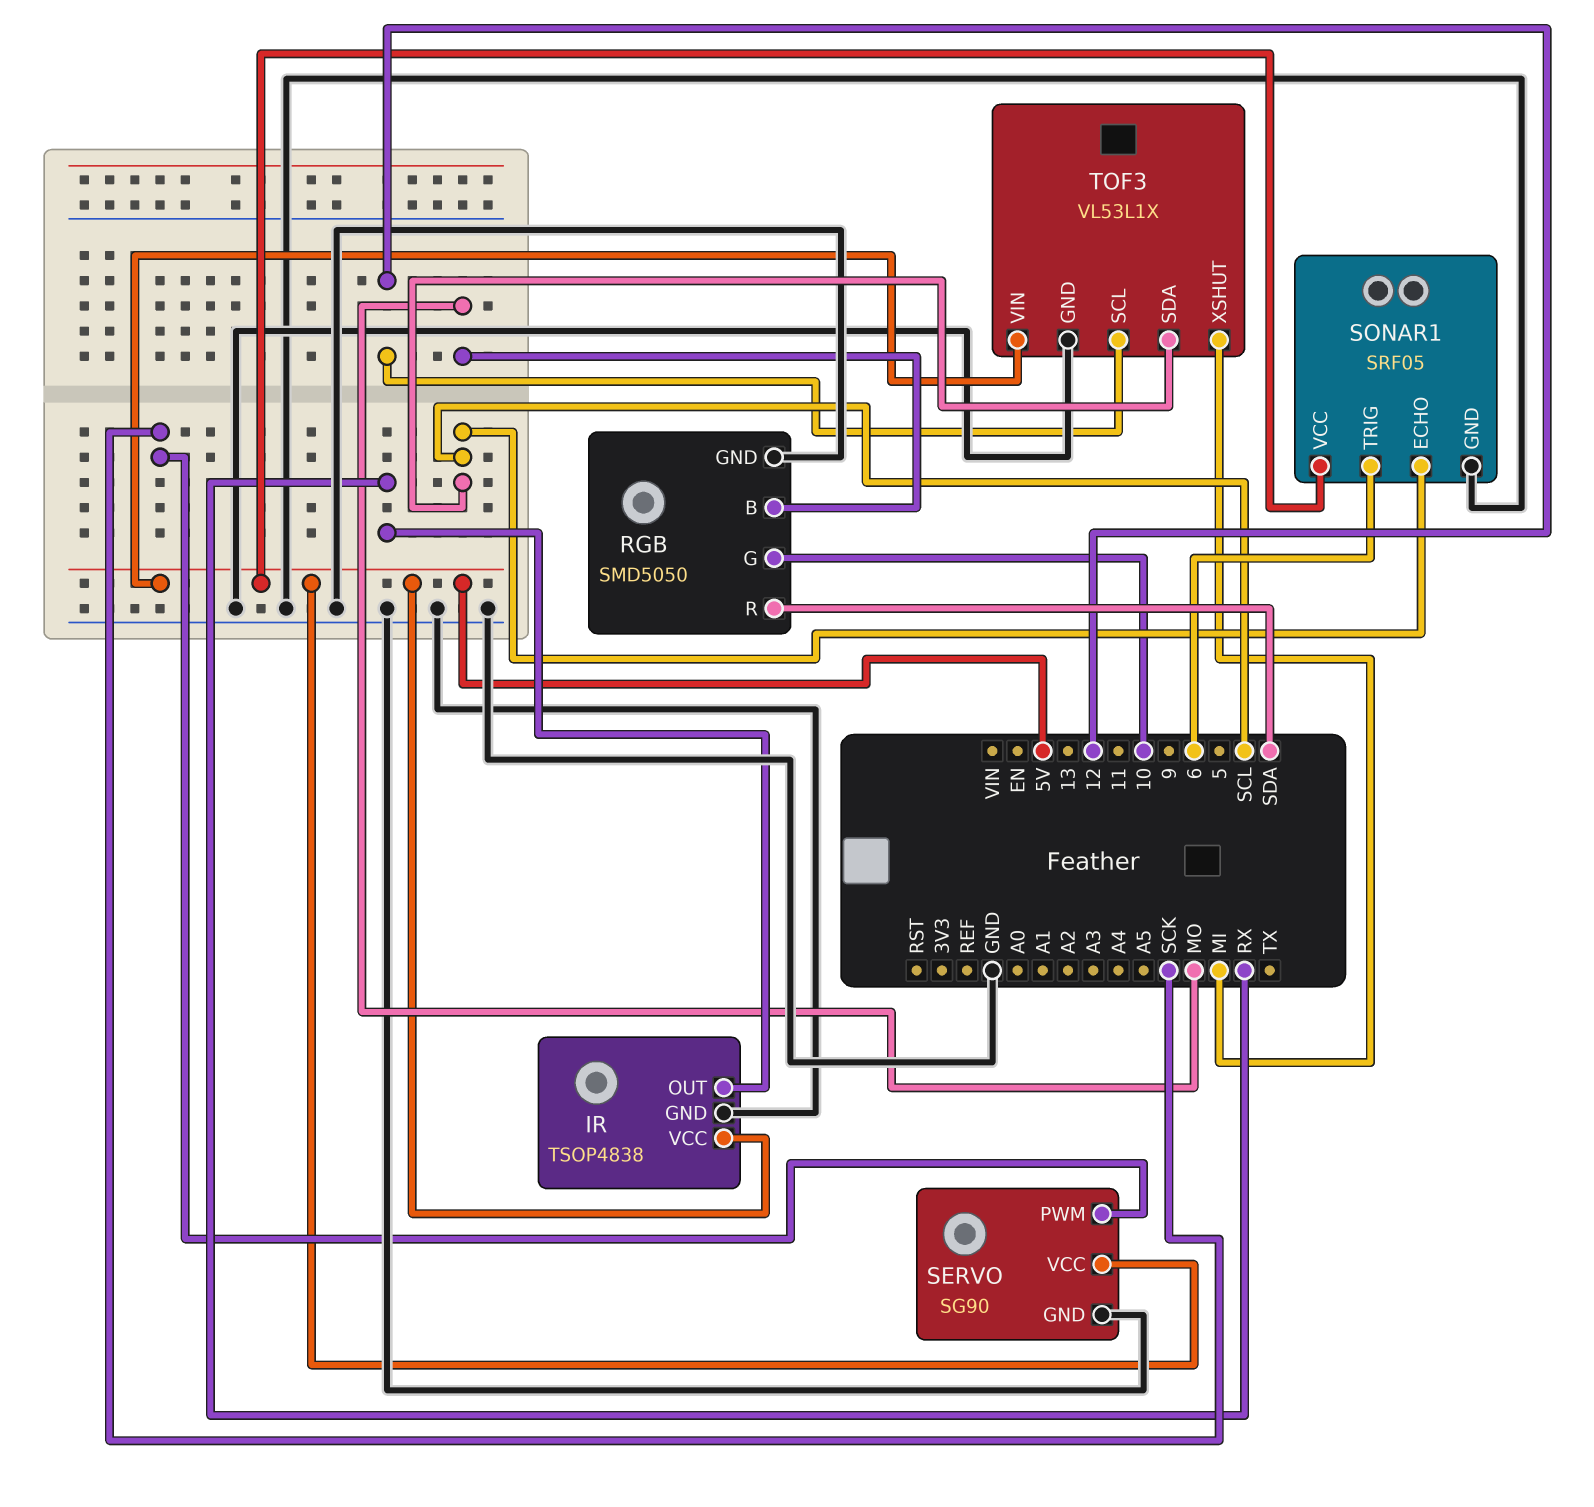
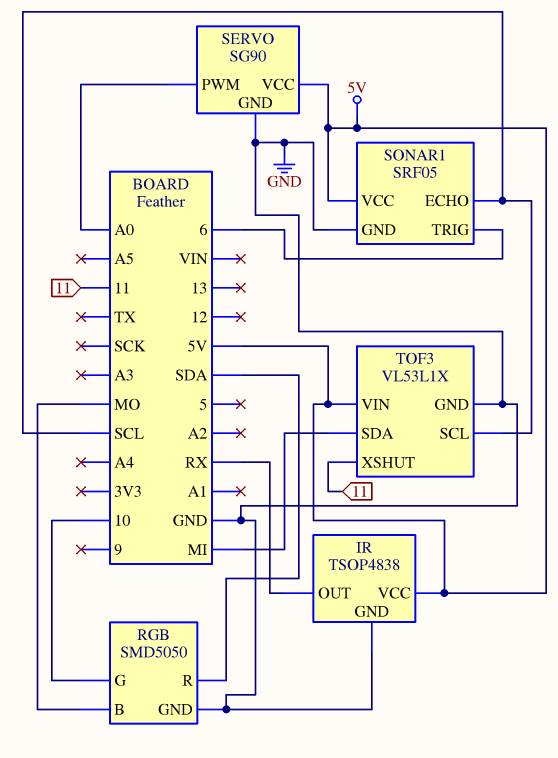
SERVO pin PWM: SCK -> A0
TOF3 pin SCL: 12 -> SCL
TOF3 pin SDA: SCL -> MI
TOF3 pin XSHUT: MI -> 11

